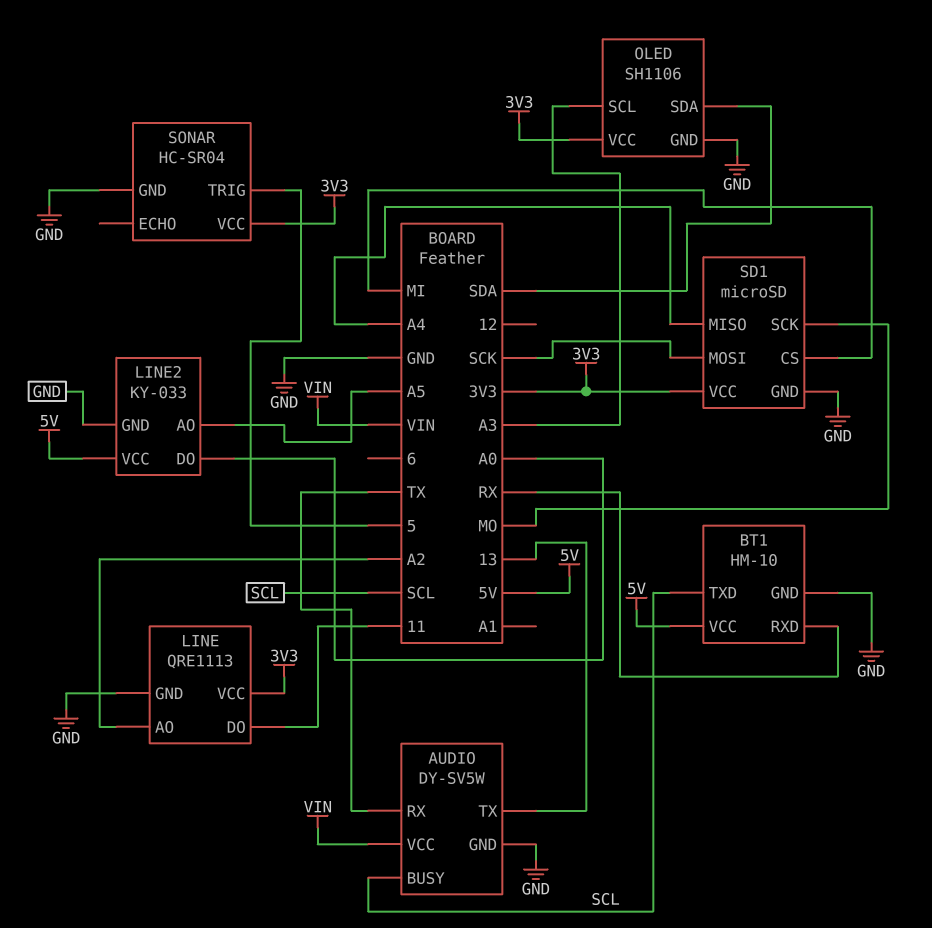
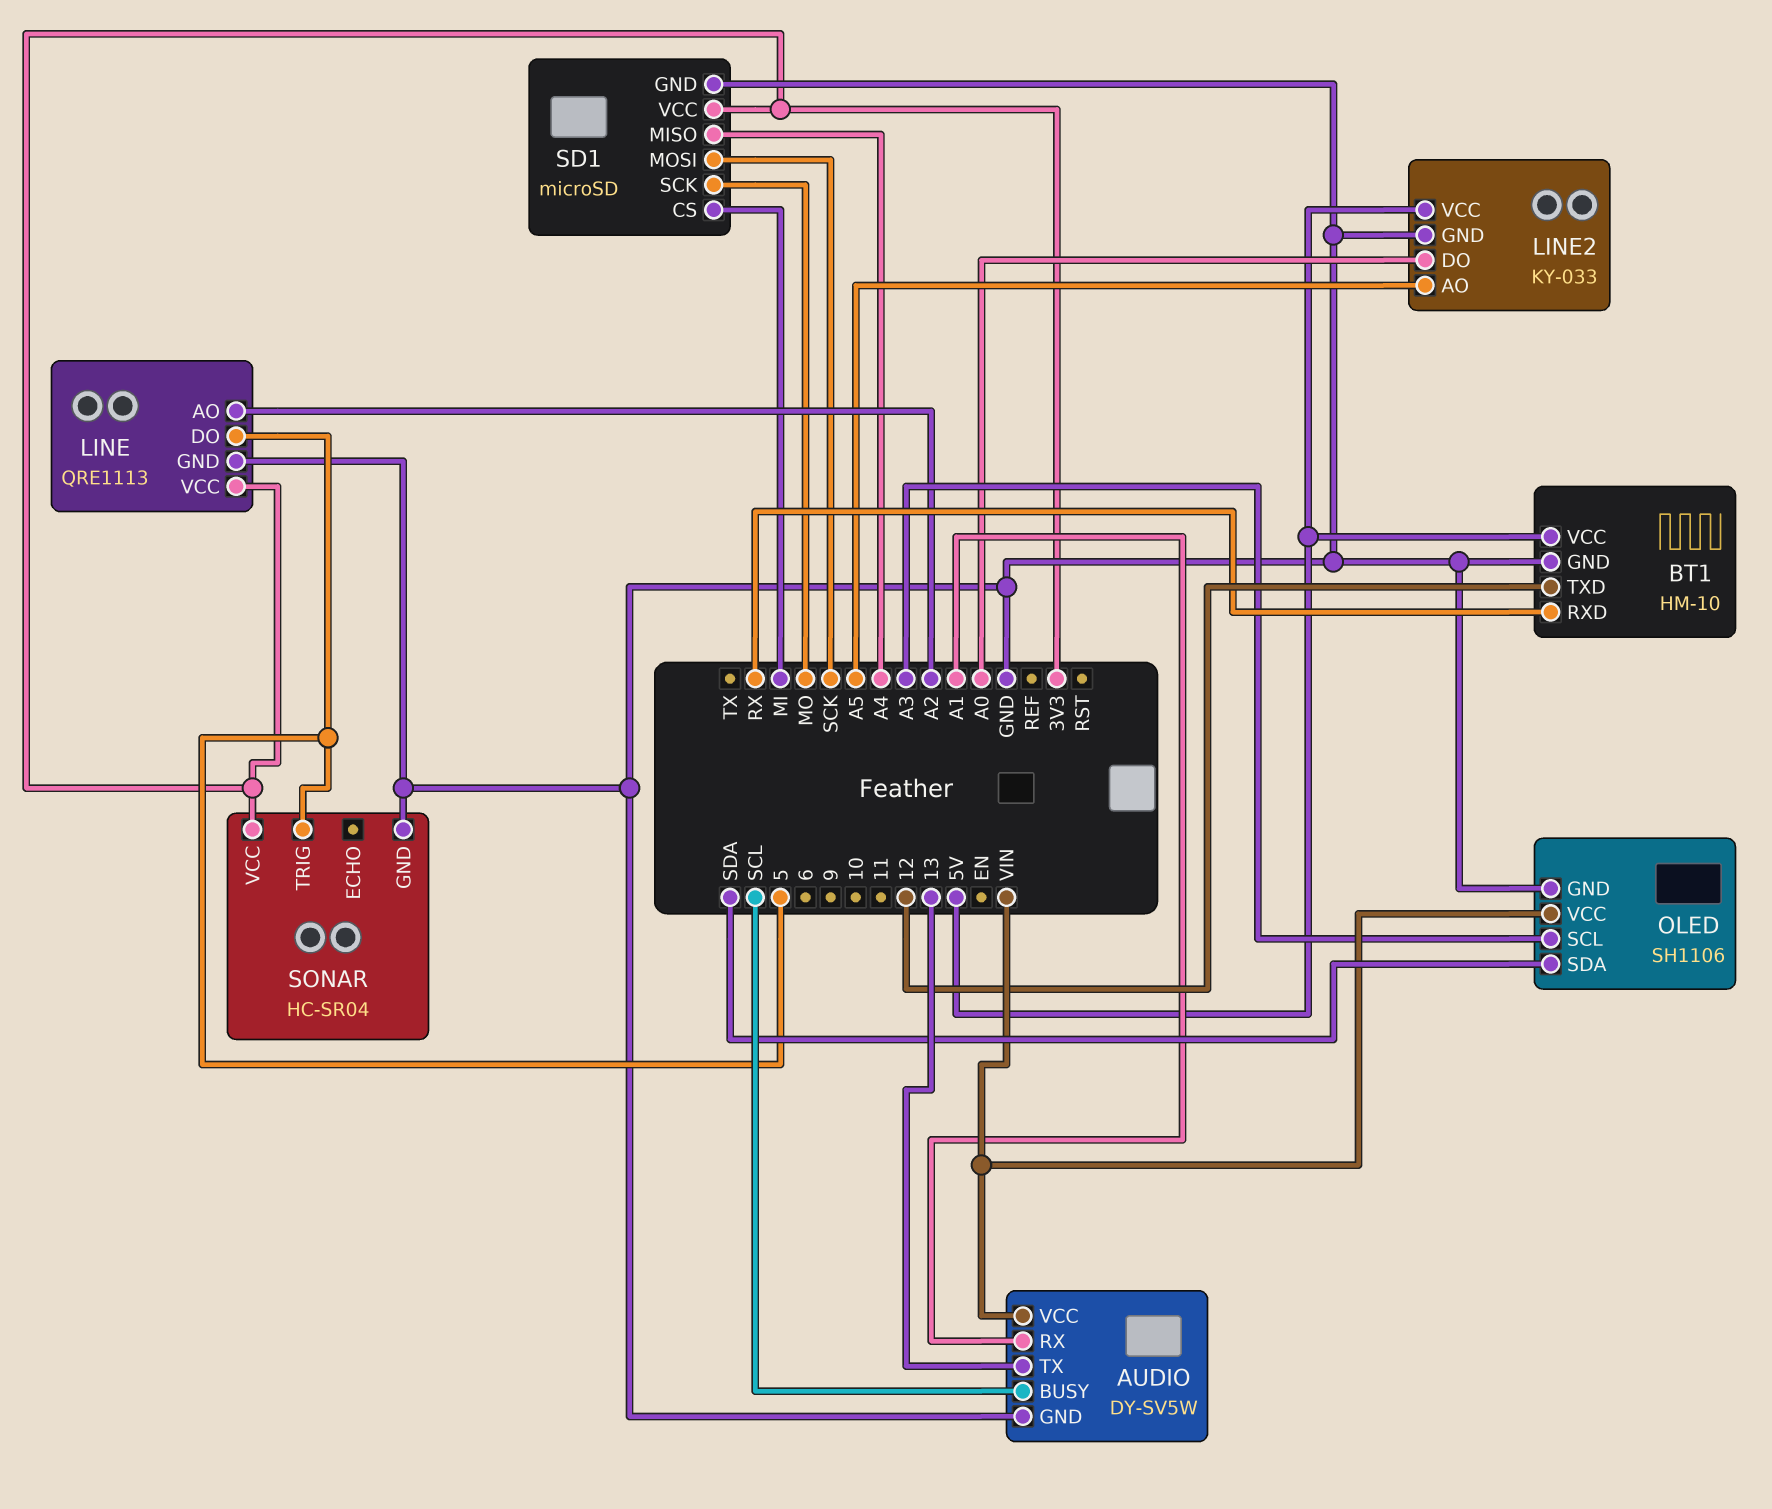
AUDIO pin RX: TX -> A1
BT1 pin TXD: SCL -> 12
LINE pin DO: 11 -> 5
OLED pin VCC: 3V3 -> VIN

